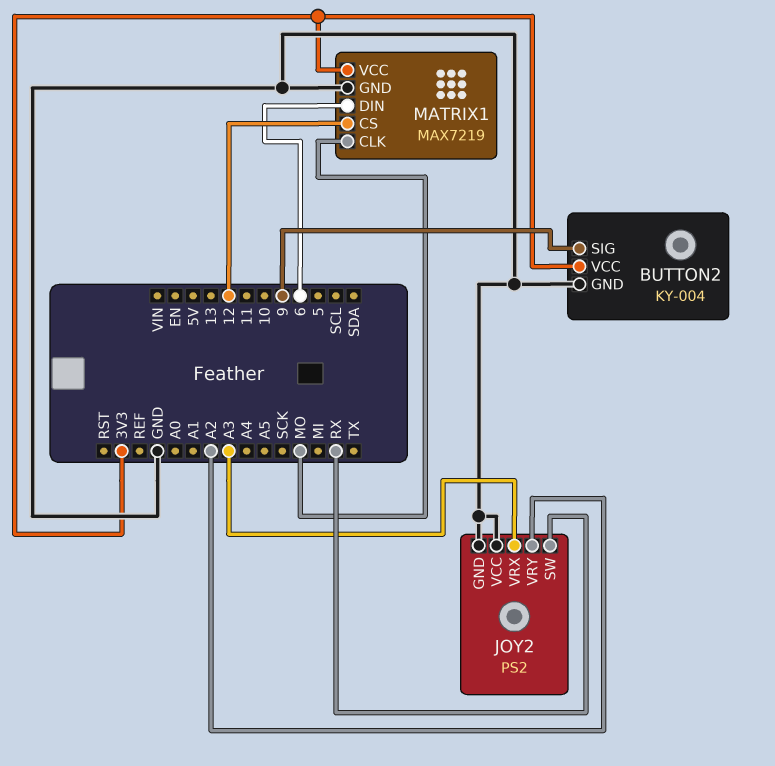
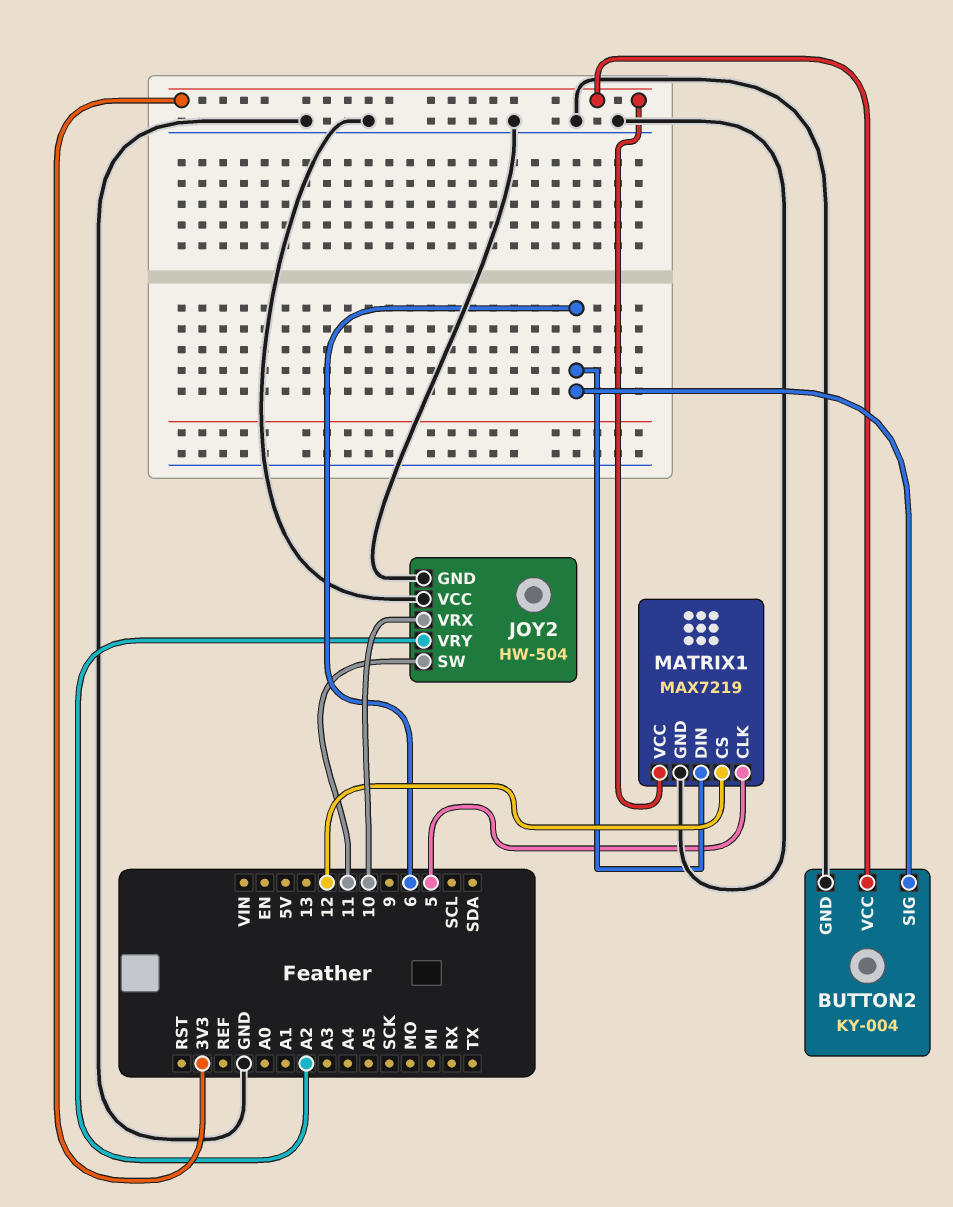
BUTTON2 pin SIG: 9 -> 6
JOY2: PS2 -> HW-504
JOY2 pin SW: RX -> 11
JOY2 pin VRX: A3 -> 10
MATRIX1 pin CLK: MO -> 5

